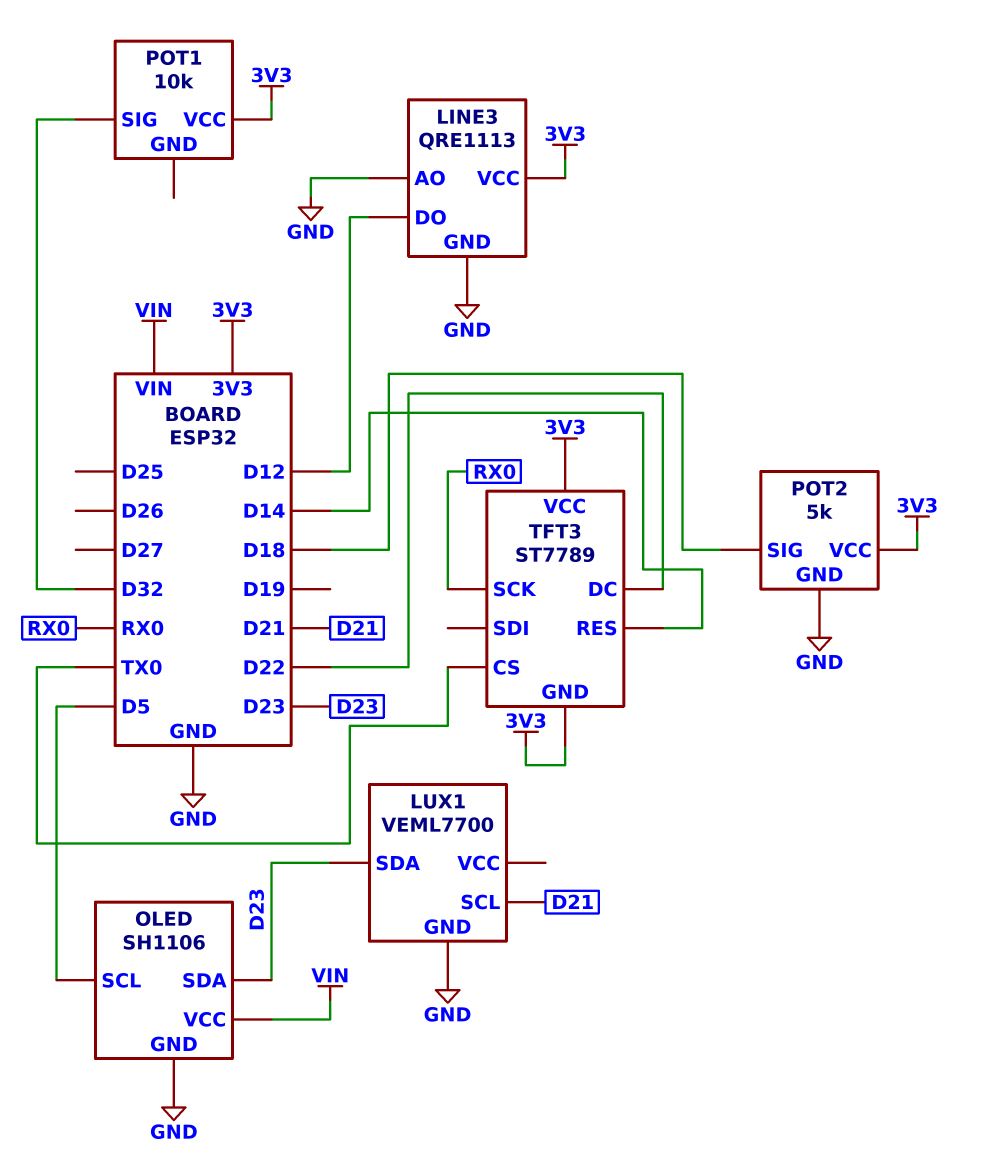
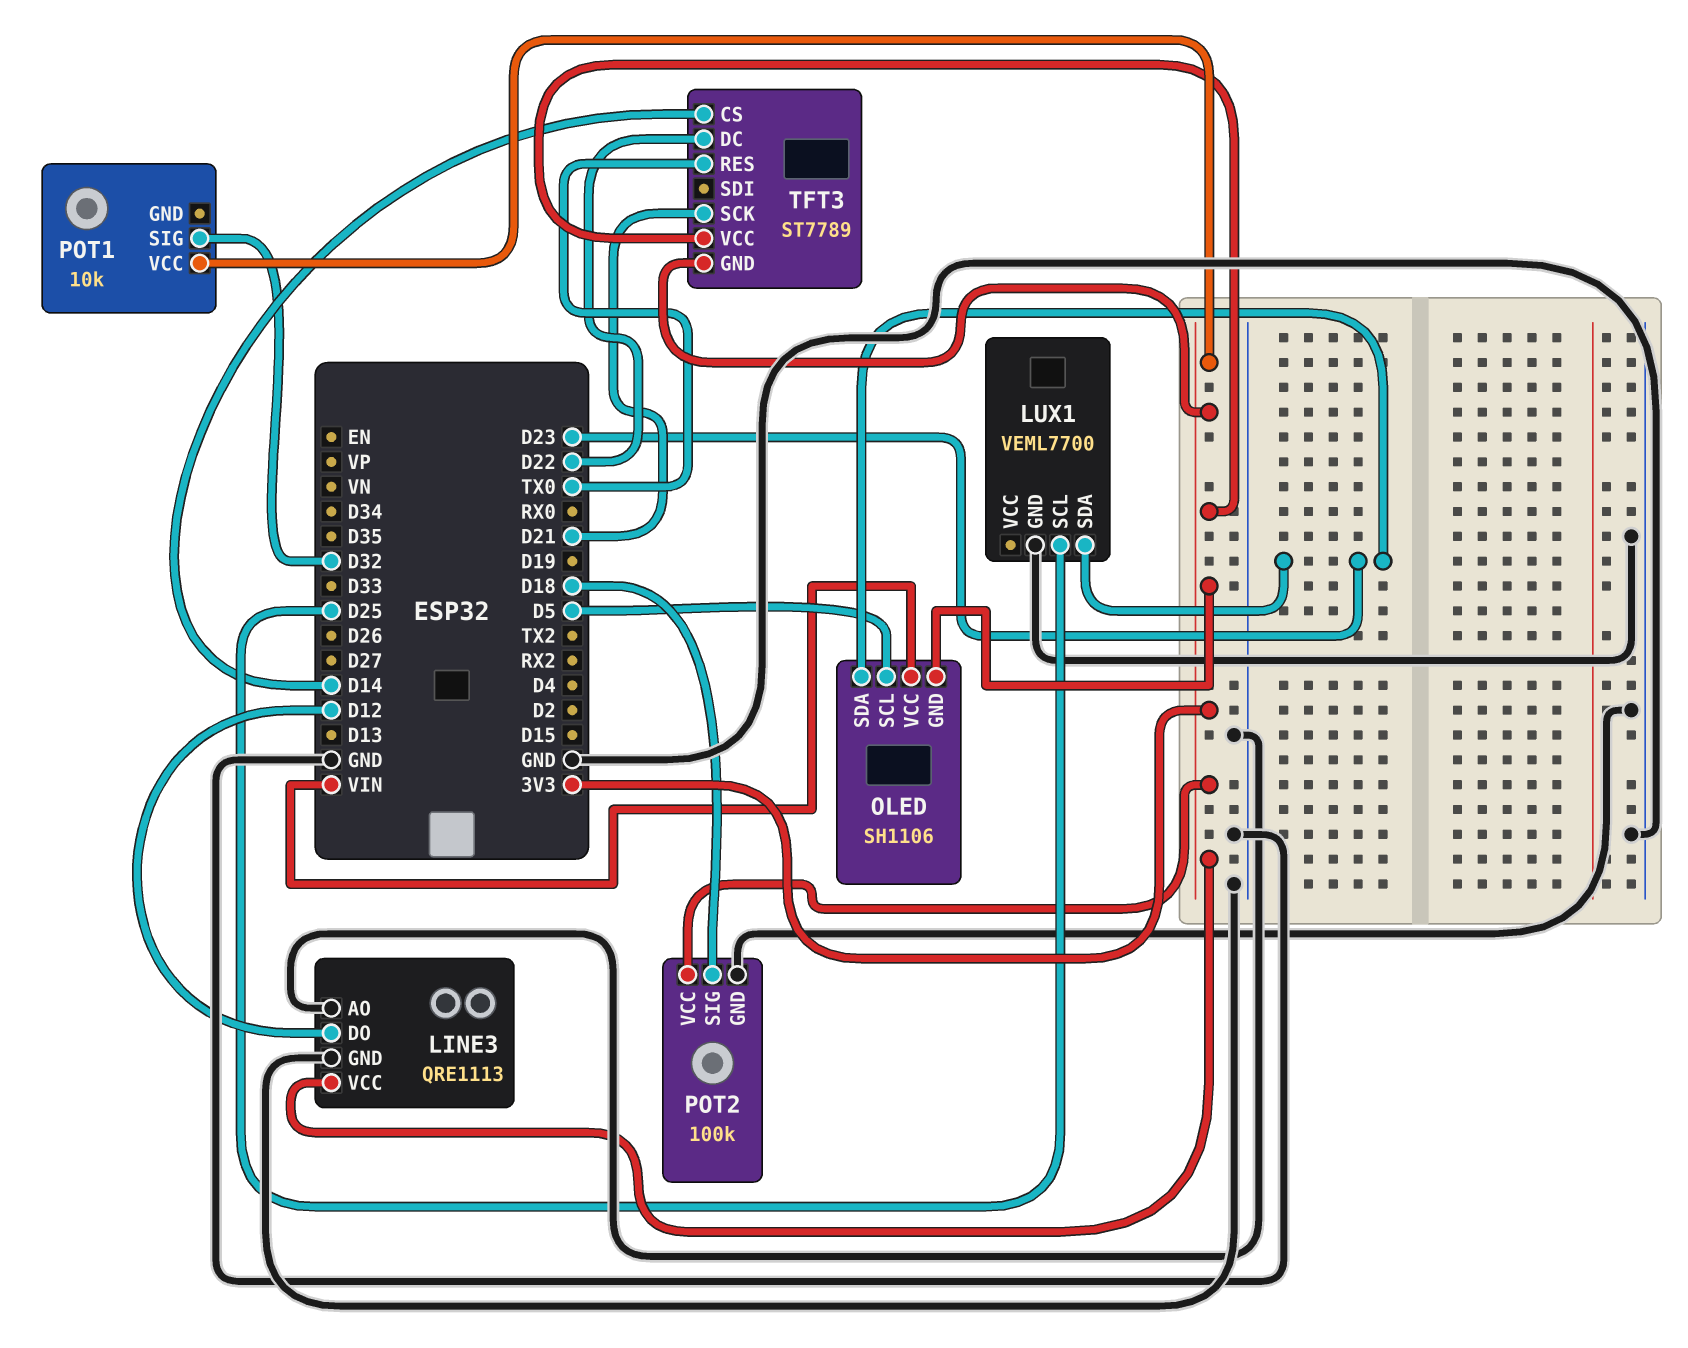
LUX1 pin SCL: D21 -> D25
OLED pin GND: GND -> 3V3
POT2: 5k -> 100k
TFT3 pin CS: TX0 -> D14
TFT3 pin RES: D14 -> TX0
TFT3 pin SCK: RX0 -> D21

